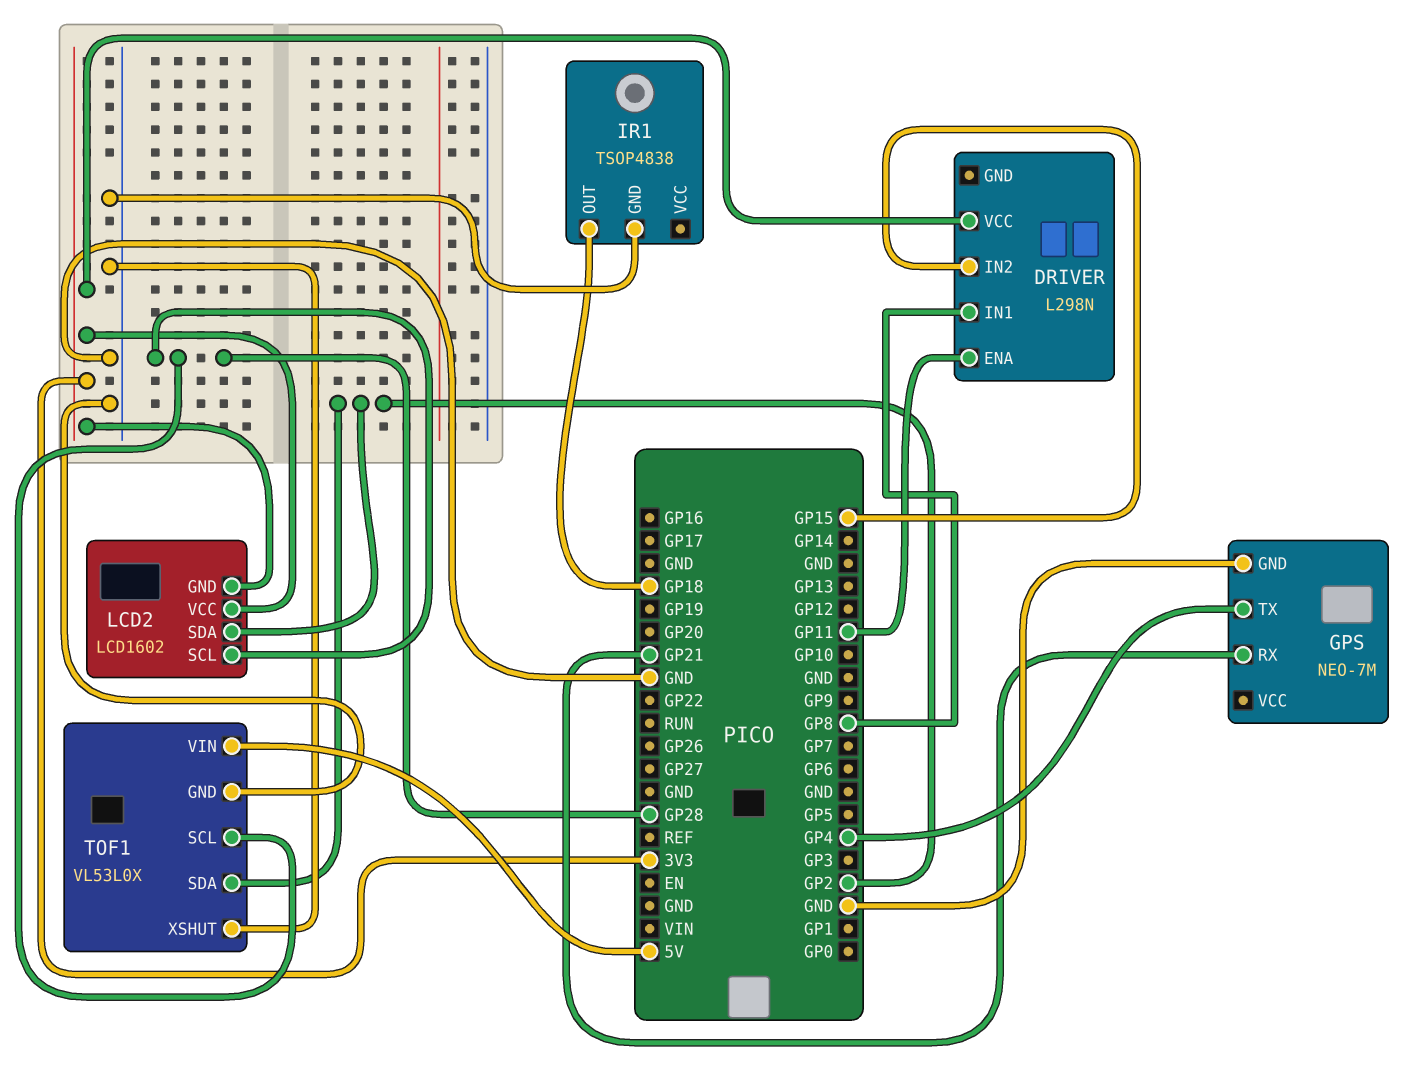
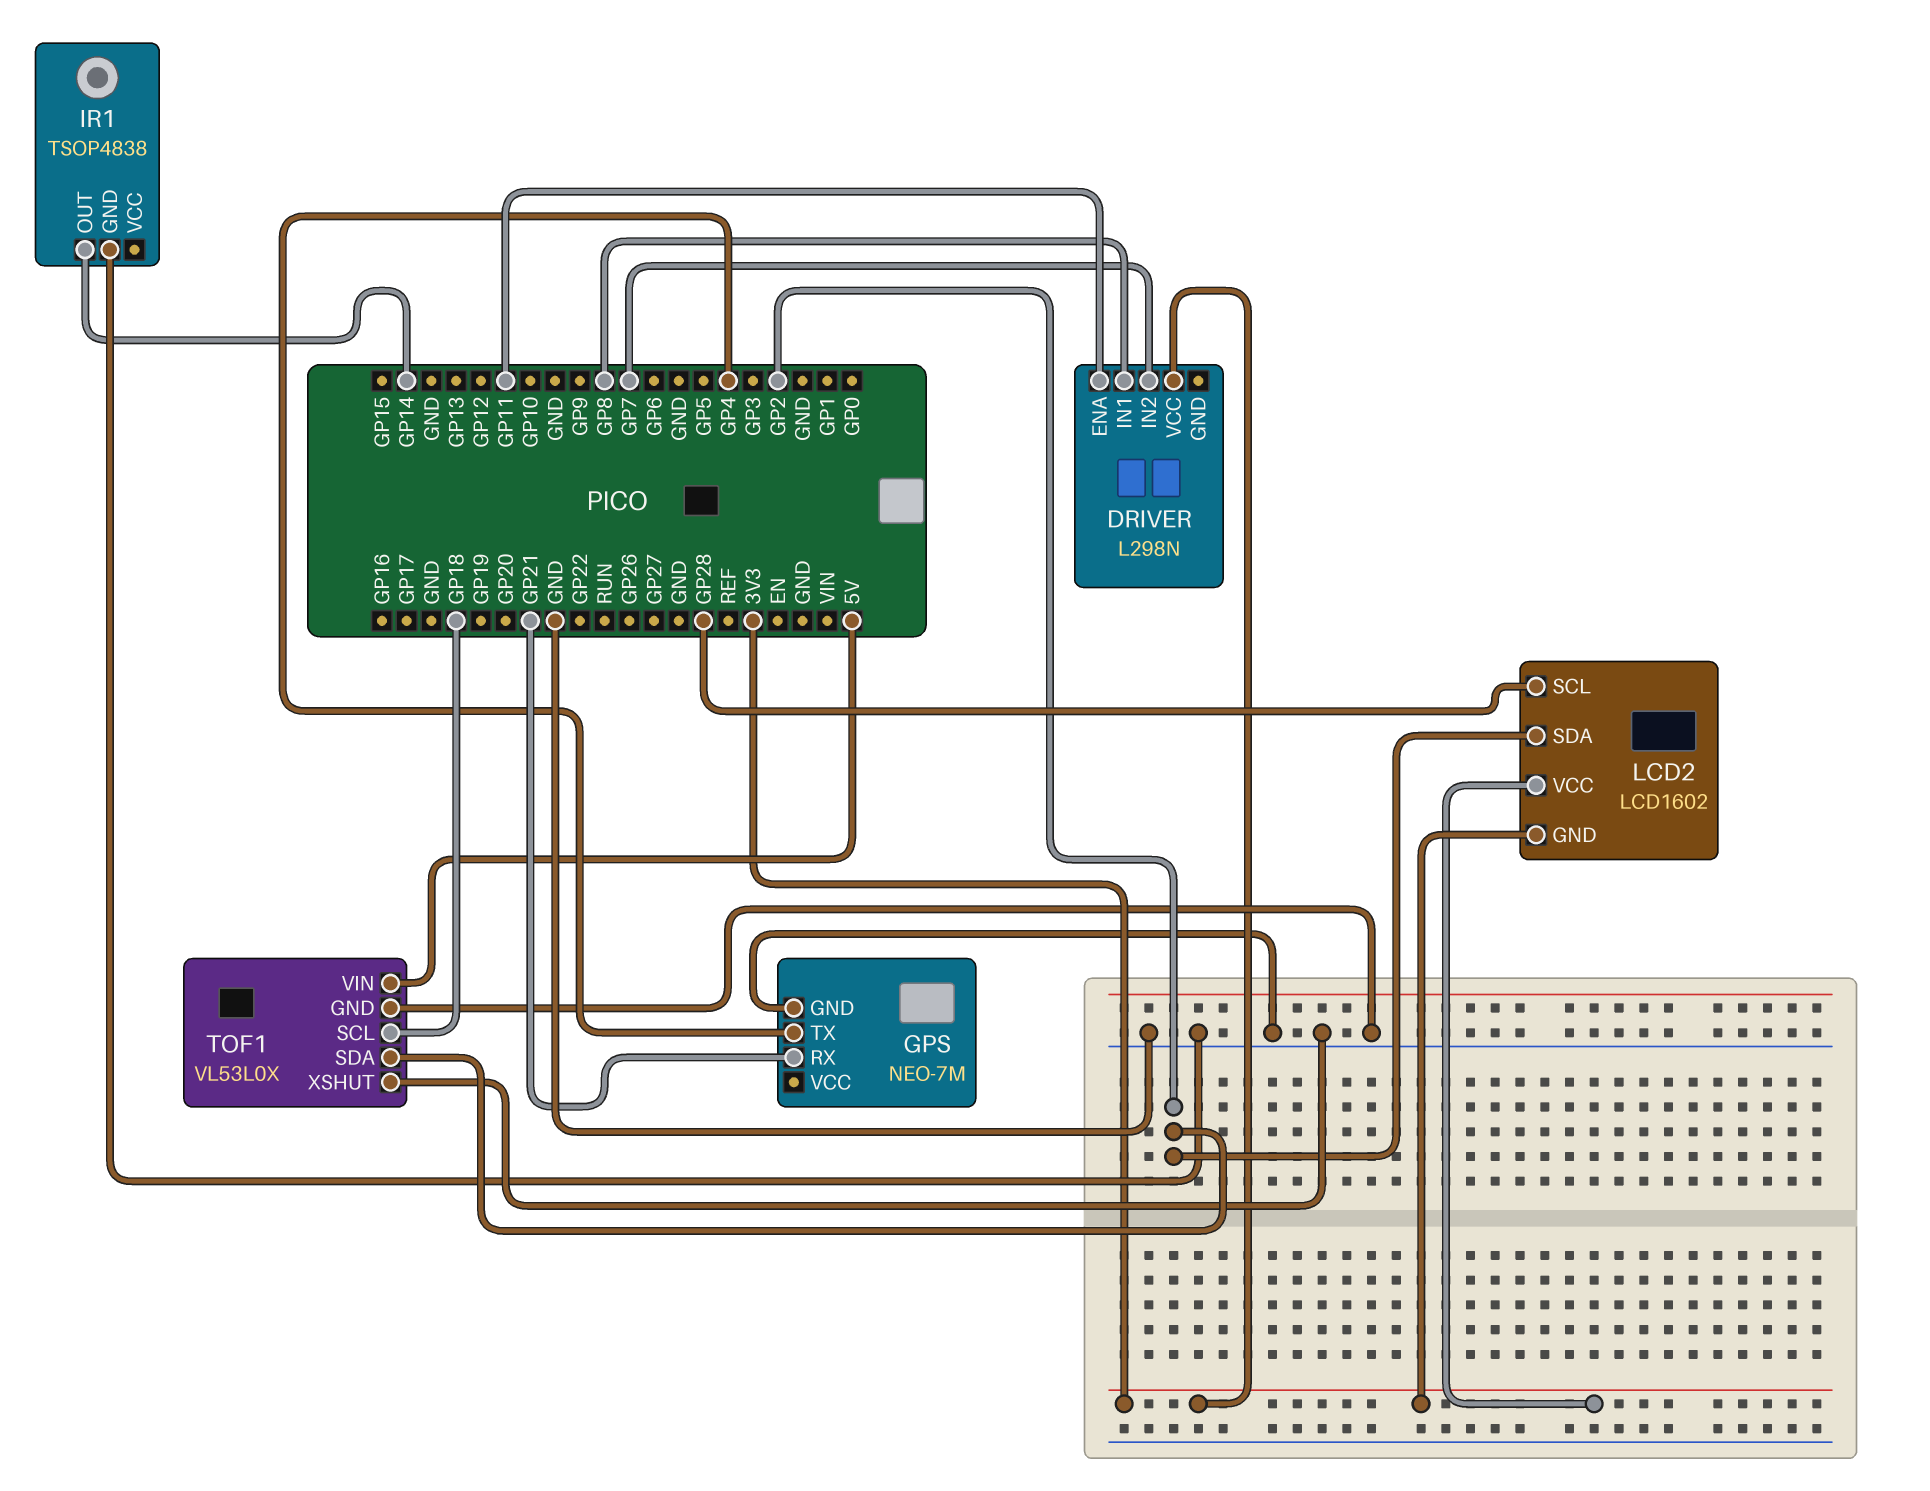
DRIVER pin IN2: GP15 -> GP7
IR1 pin OUT: GP18 -> GP14
TOF1 pin SCL: GP28 -> GP18

